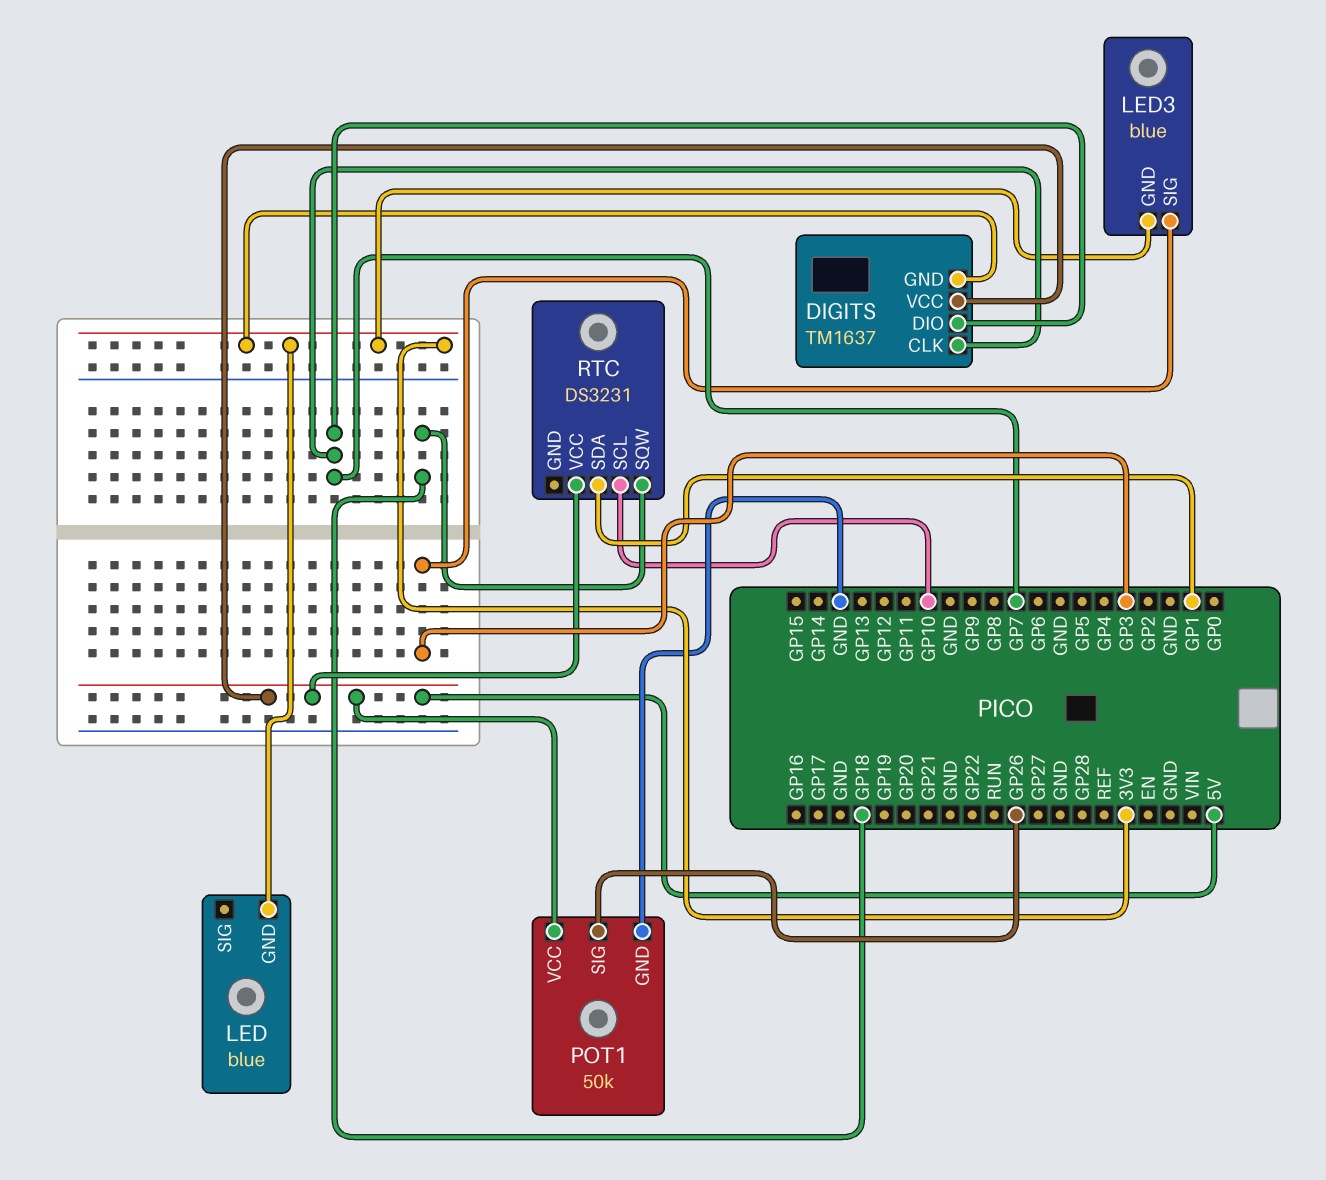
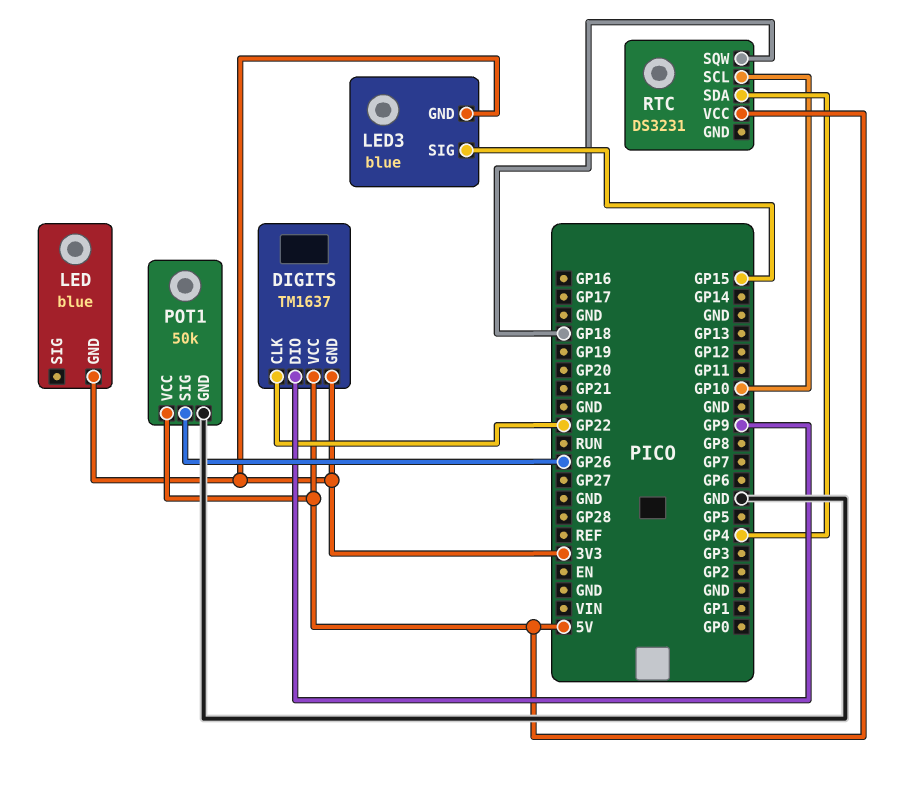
DIGITS pin CLK: GP7 -> GP22
DIGITS pin DIO: GP7 -> GP9
LED3 pin SIG: GP3 -> GP15
RTC pin SDA: GP1 -> GP4

